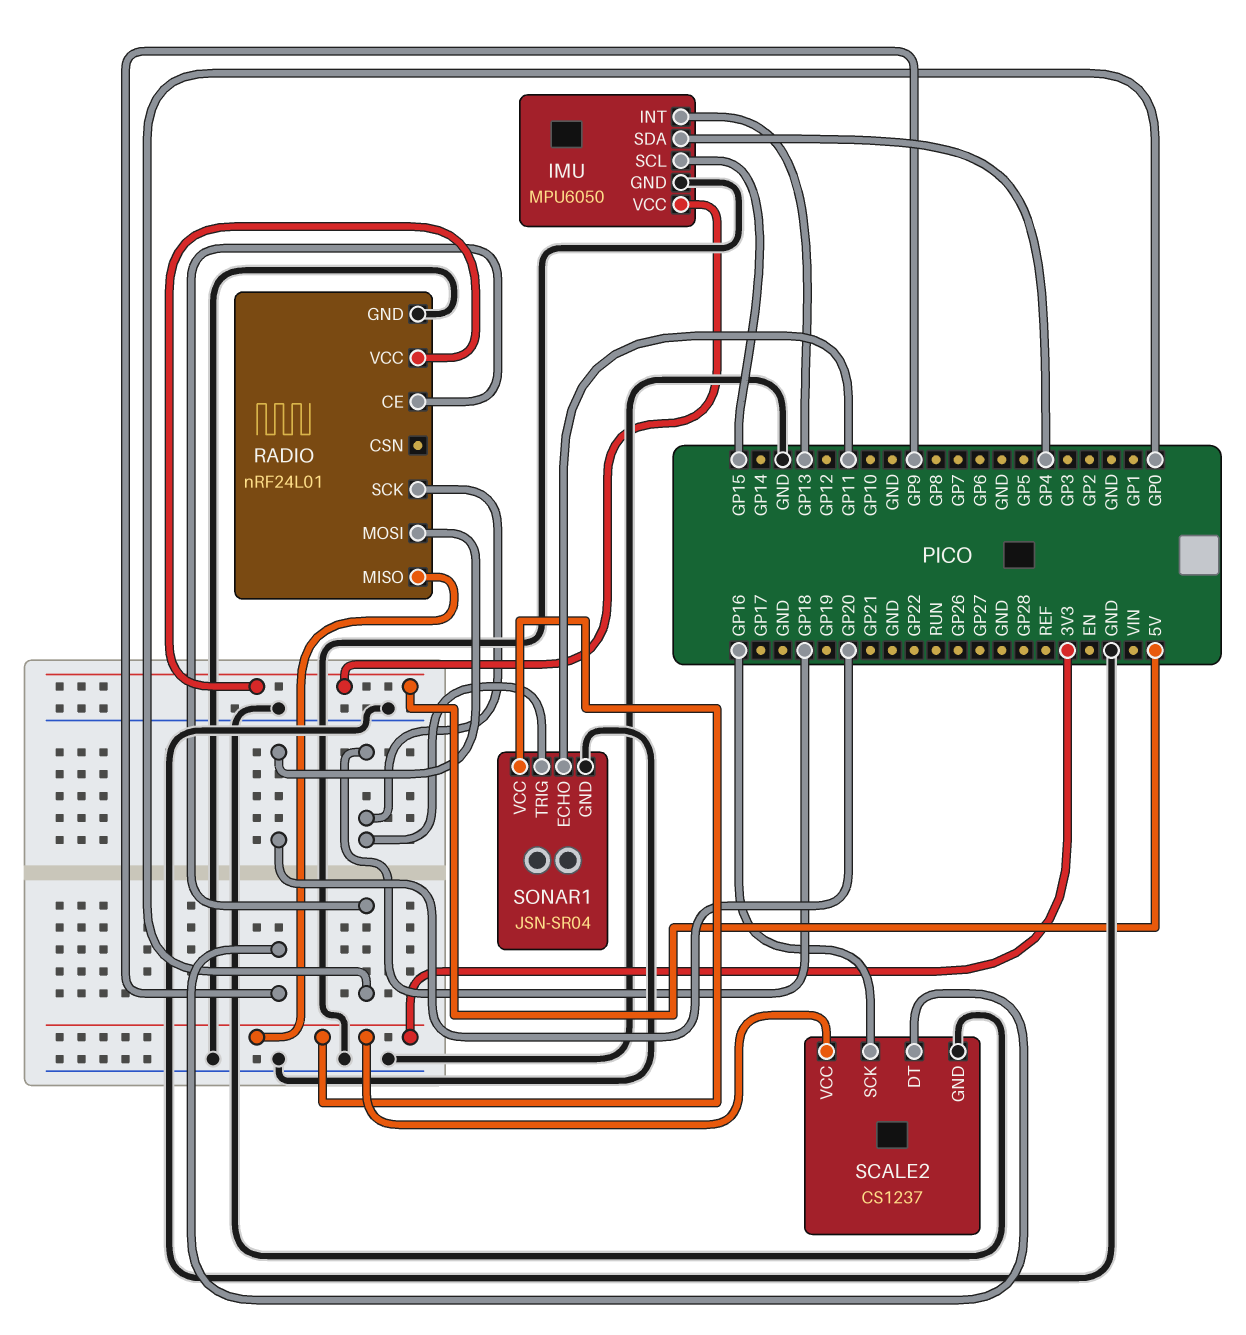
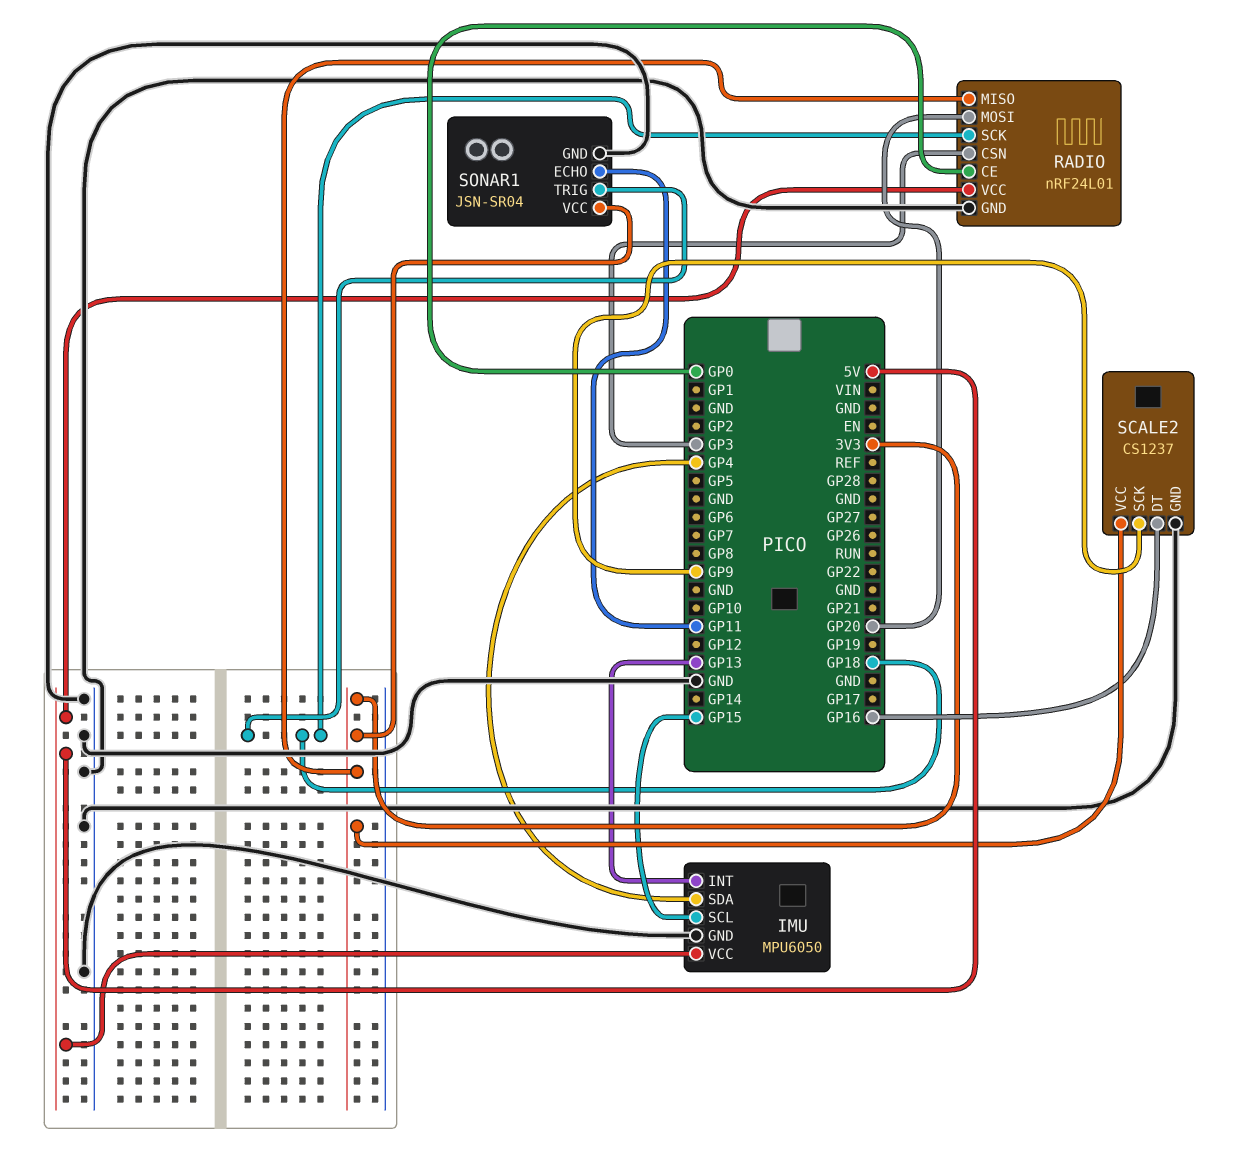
RADIO pin CSN: none -> GP3
SCALE2 pin DT: GP9 -> GP16
SCALE2 pin SCK: GP16 -> GP9

